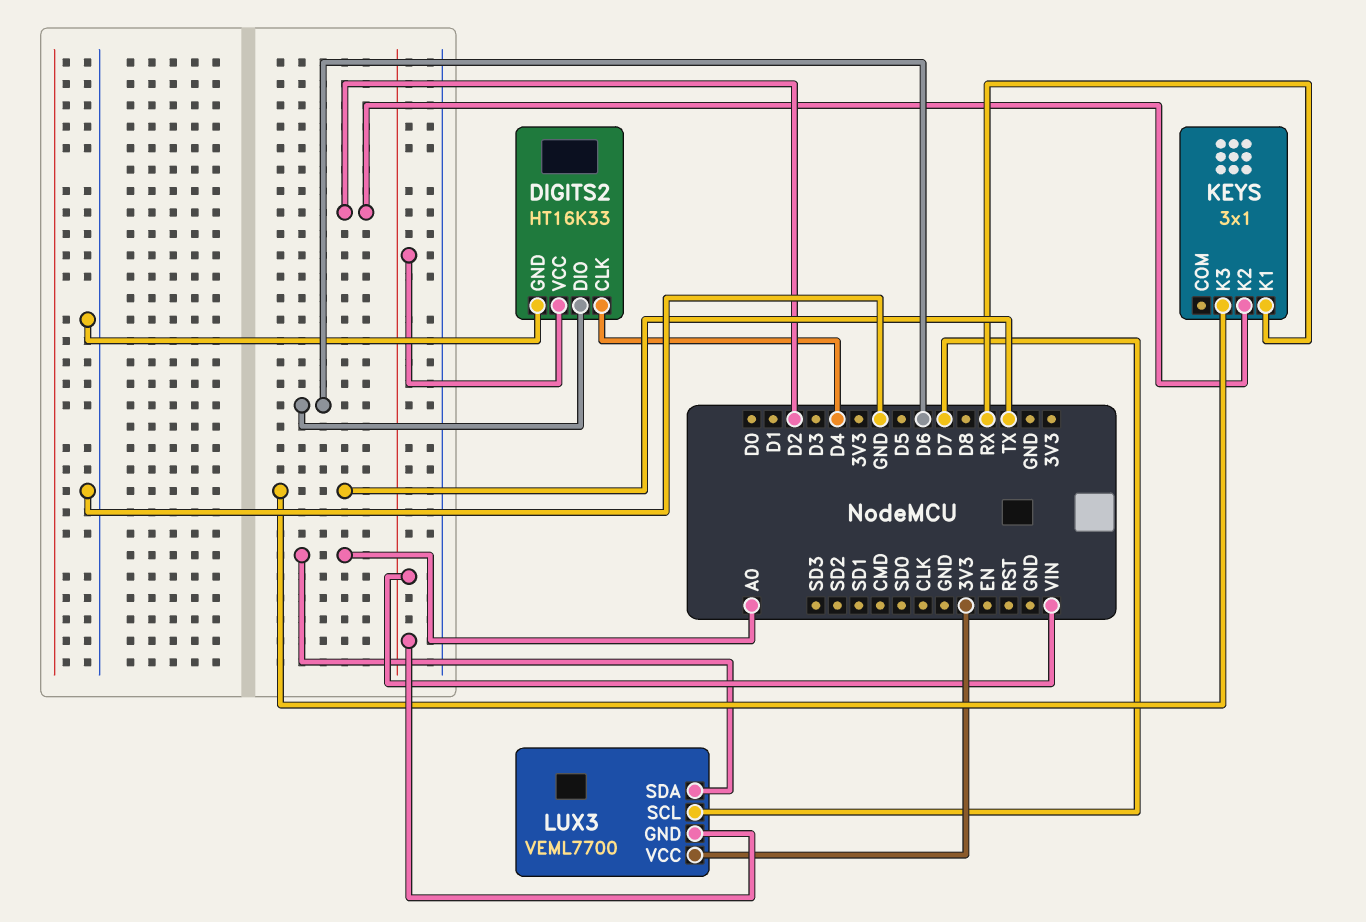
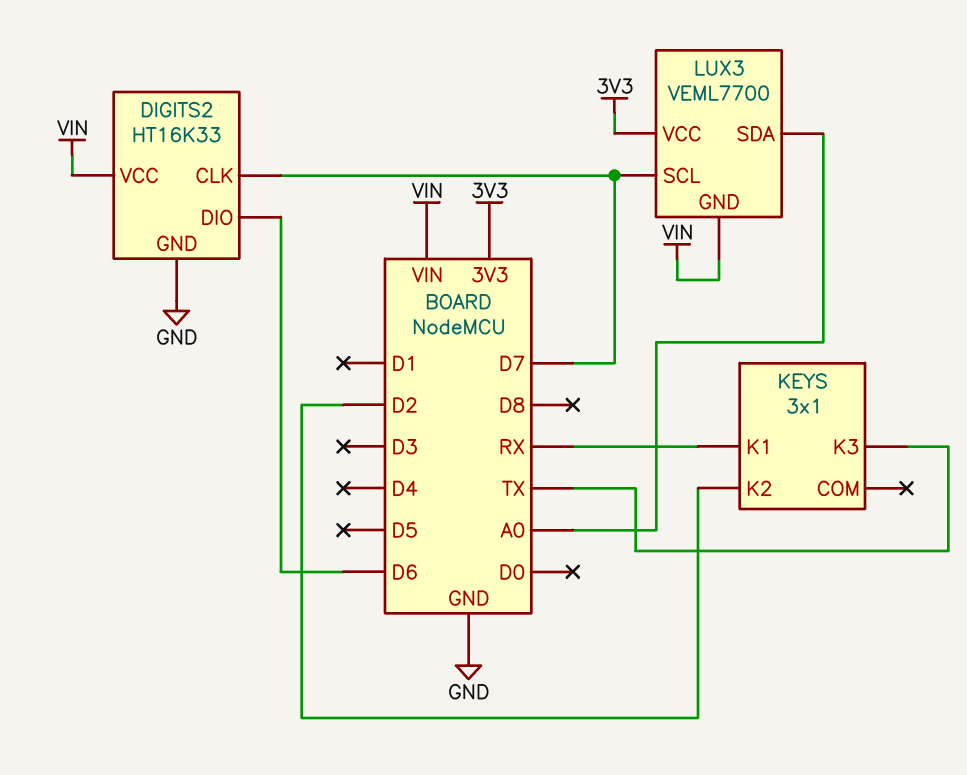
DIGITS2 pin CLK: D4 -> D7

